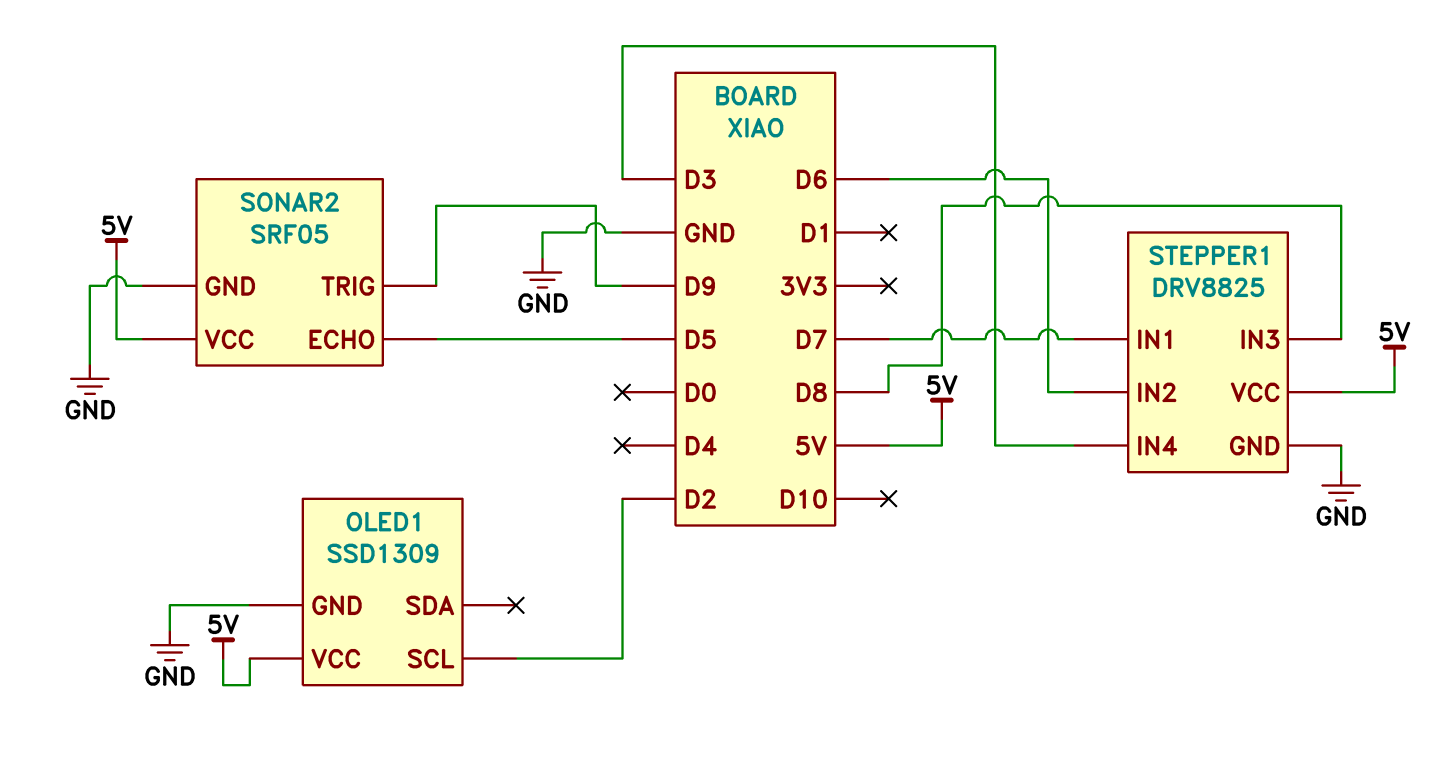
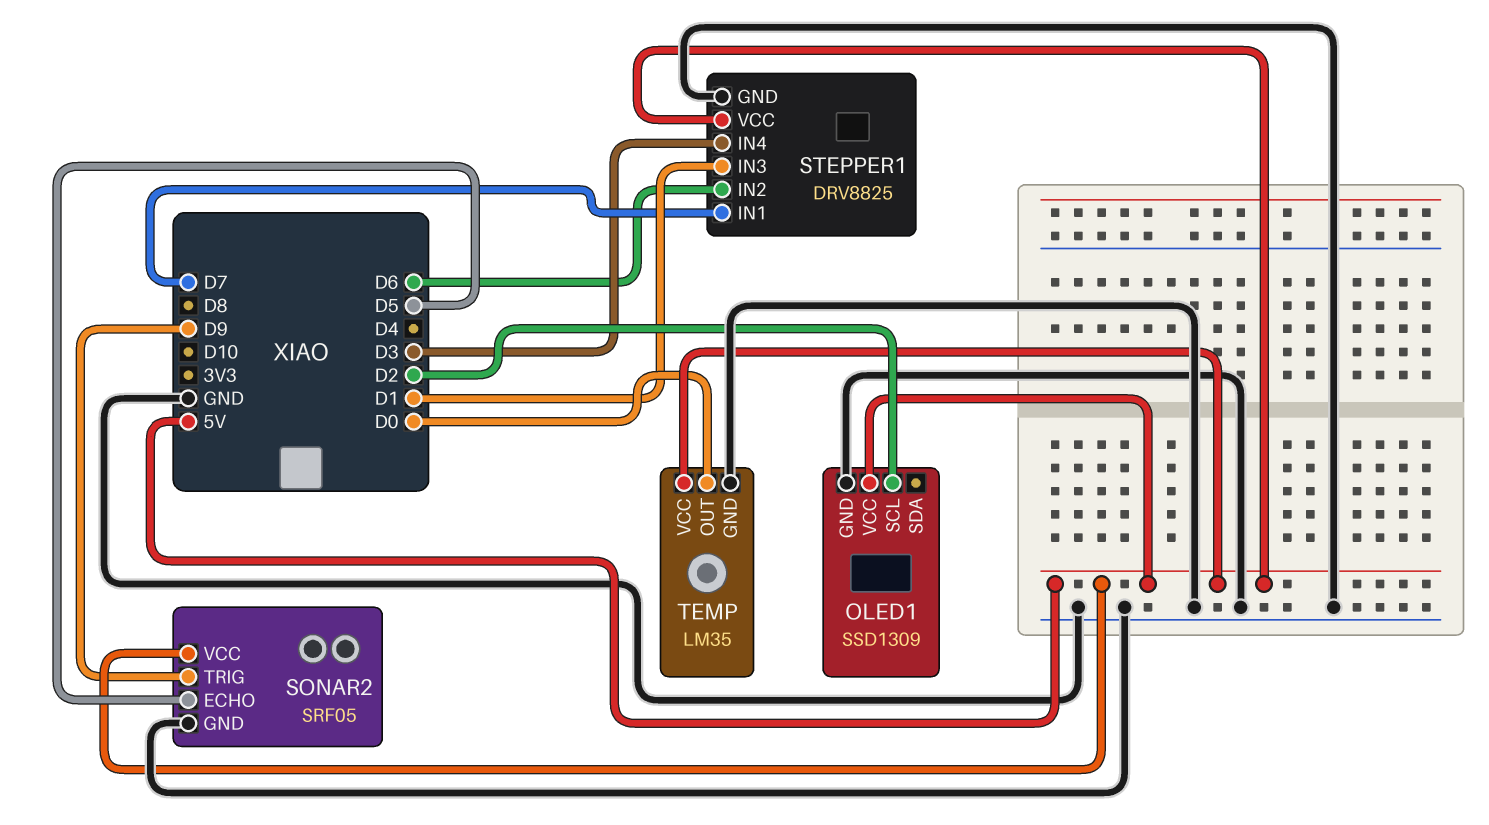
STEPPER1 pin IN3: D8 -> D1
TEMP: none -> LM35
TEMP pin GND: none -> GND
TEMP pin OUT: none -> D0
TEMP pin VCC: none -> 5V

